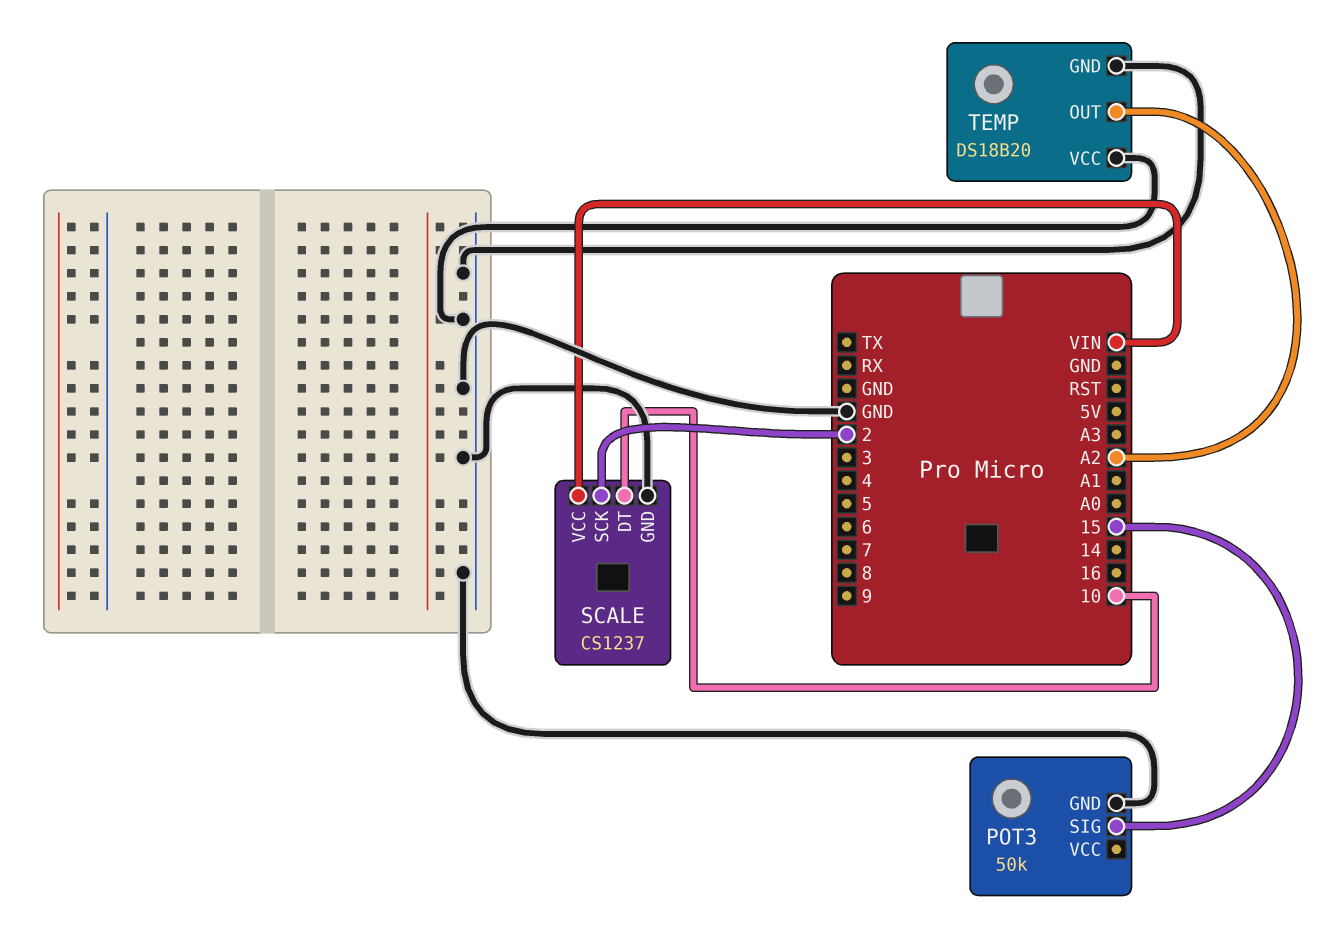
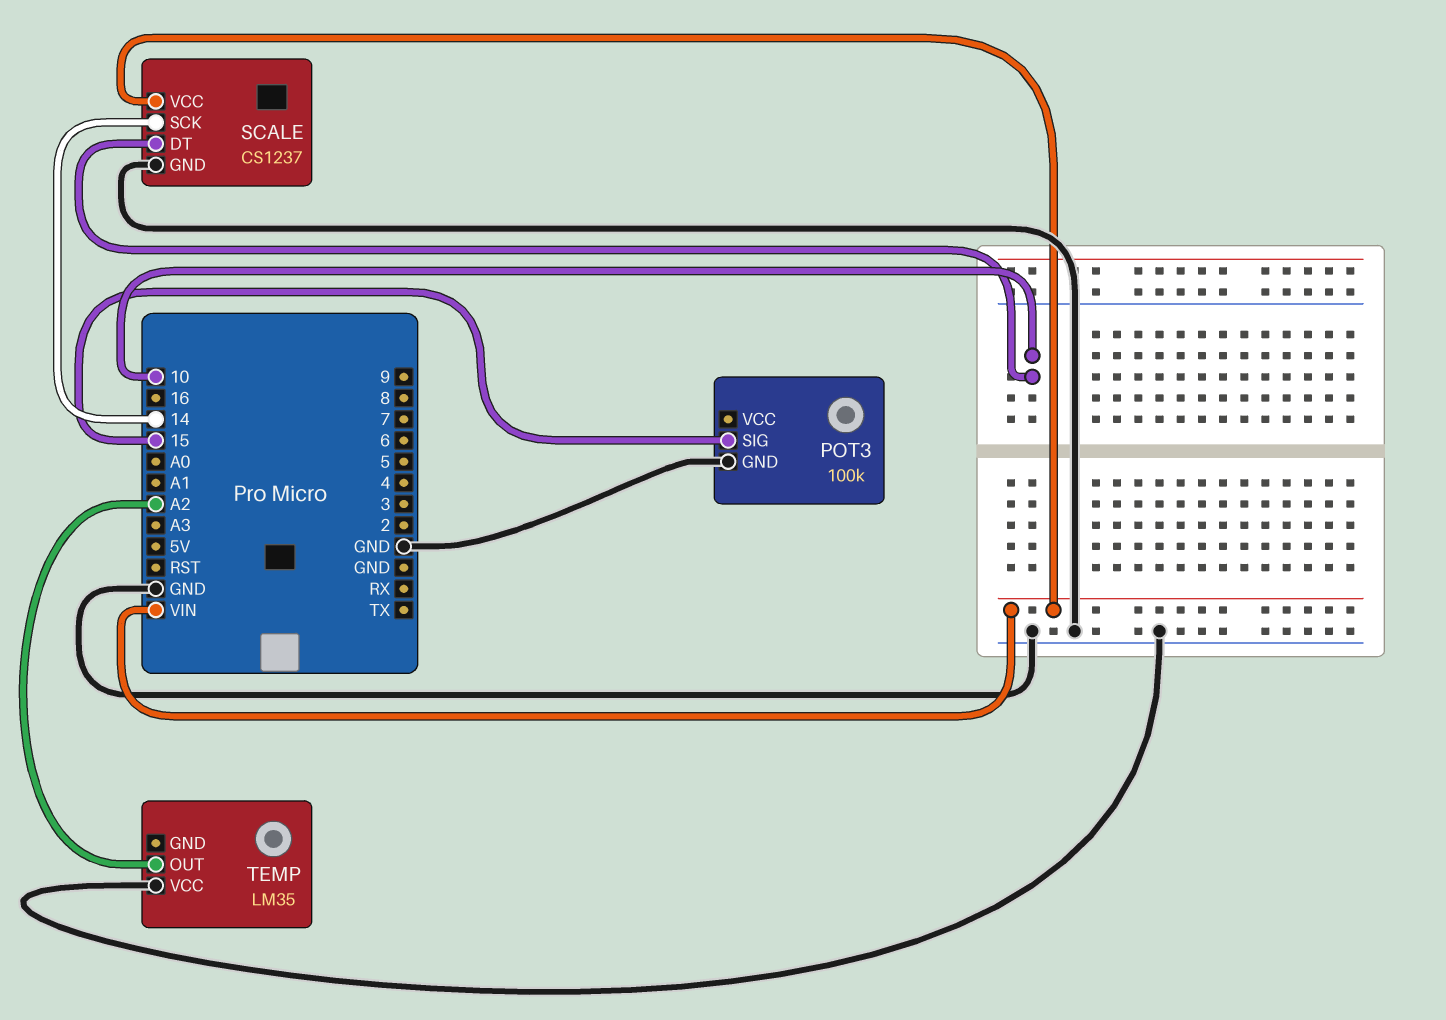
POT3: 50k -> 100k
SCALE pin SCK: 2 -> 14
TEMP: DS18B20 -> LM35
TEMP pin GND: GND -> none

